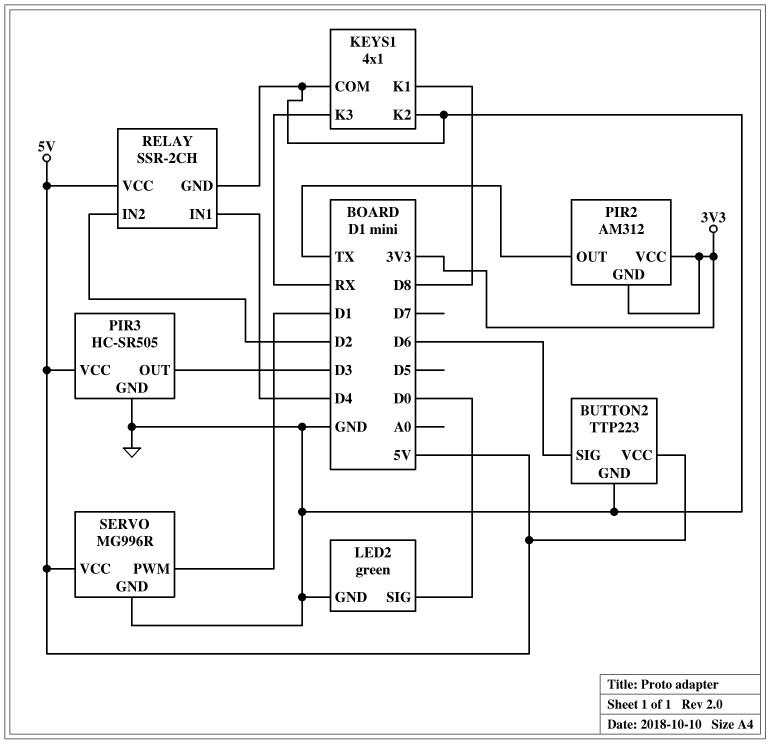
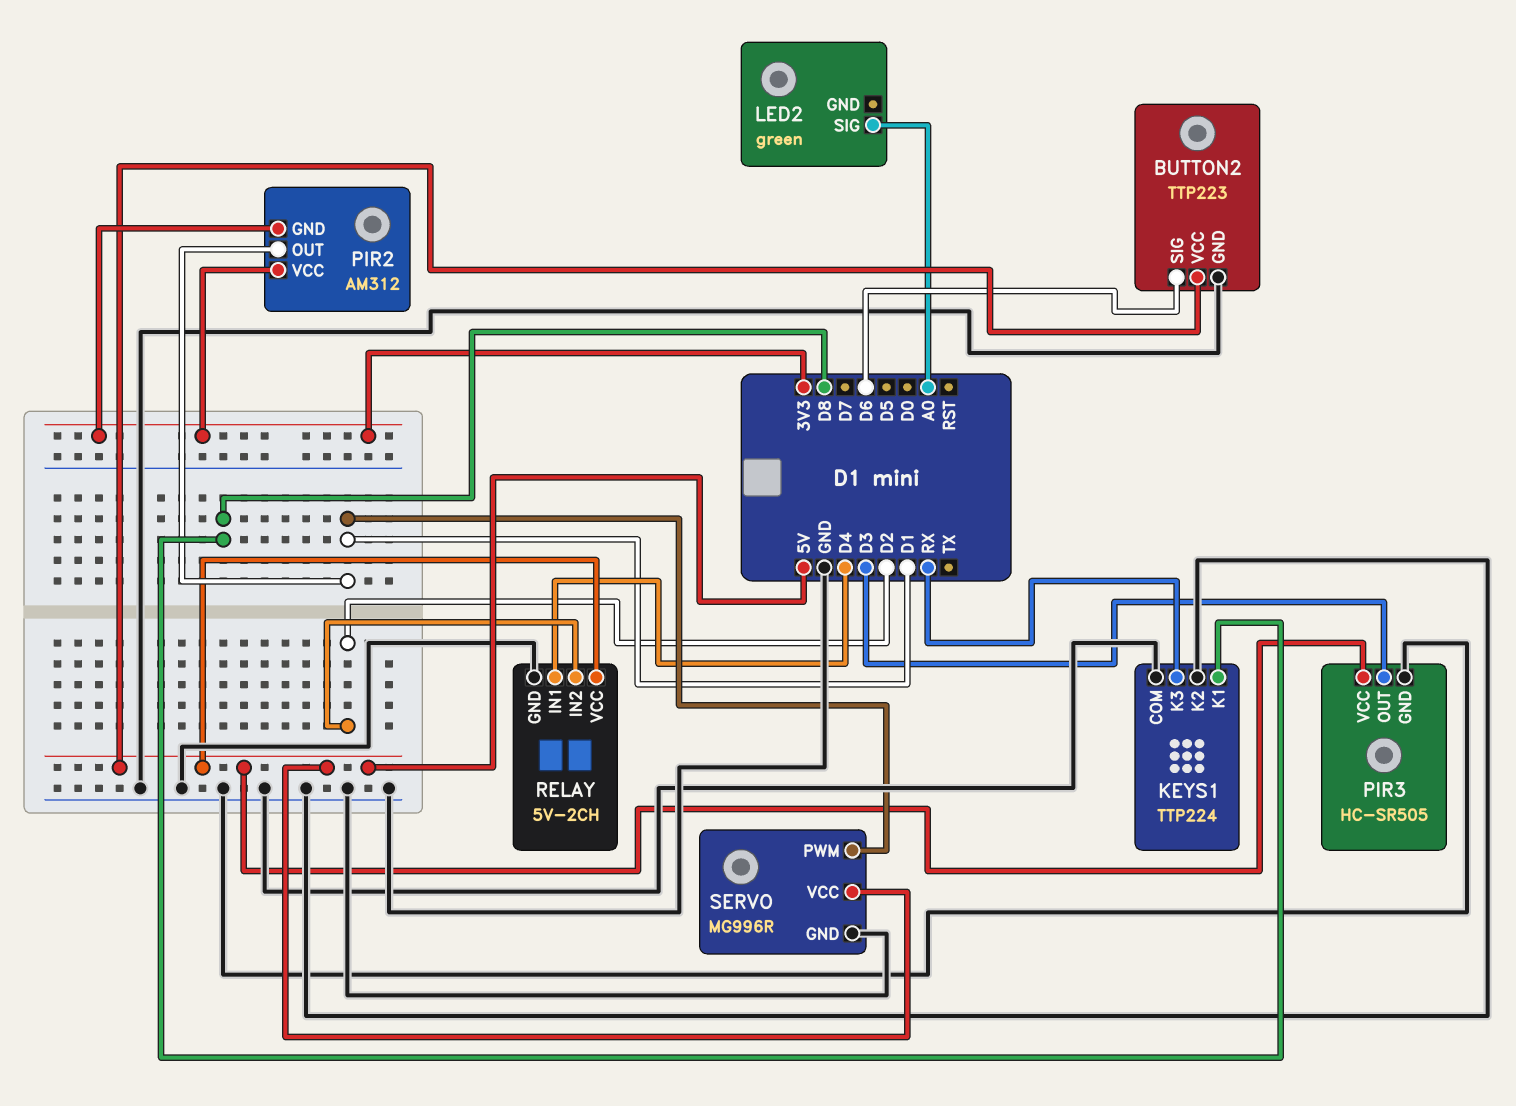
KEYS1: 4x1 -> TTP224
LED2 pin GND: GND -> none
LED2 pin SIG: D0 -> A0
PIR2 pin OUT: TX -> D1
RELAY: SSR-2CH -> 5V-2CH

